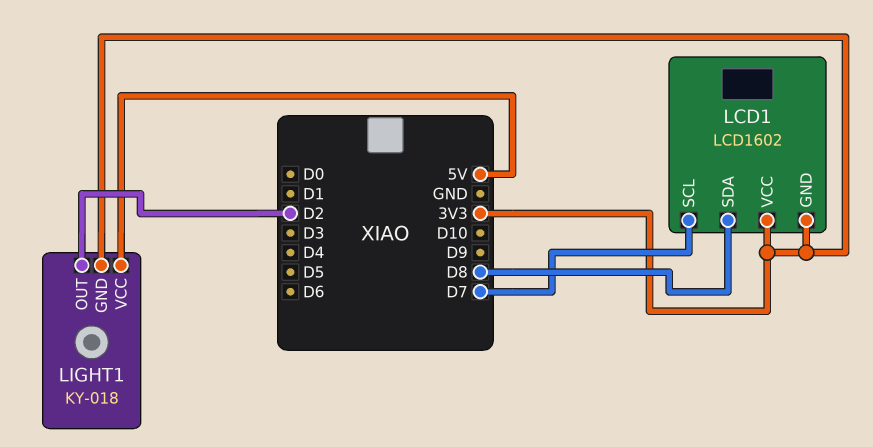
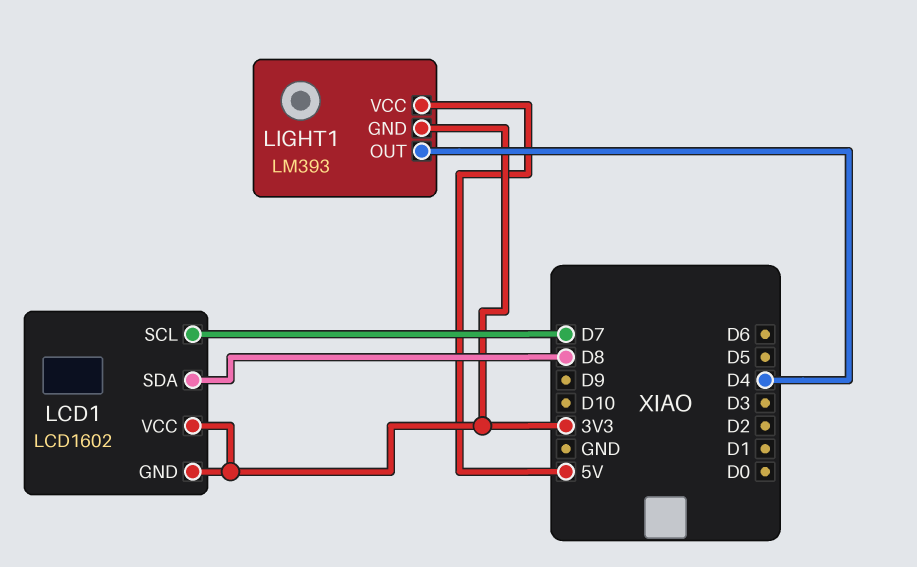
LIGHT1: KY-018 -> LM393
LIGHT1 pin OUT: D2 -> D4

